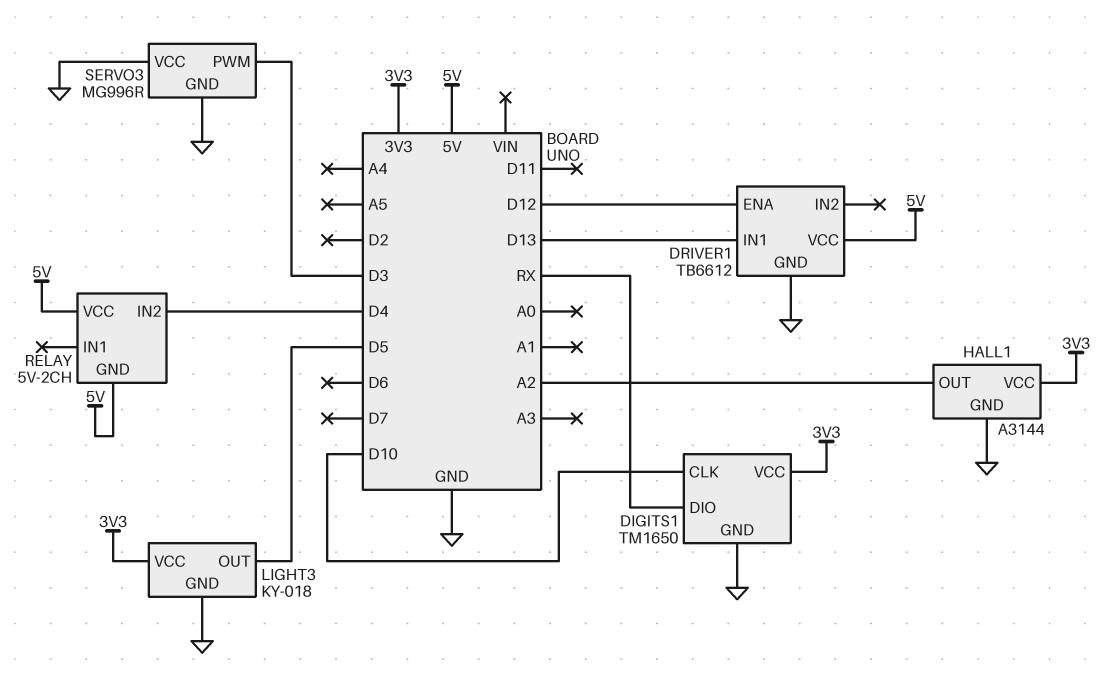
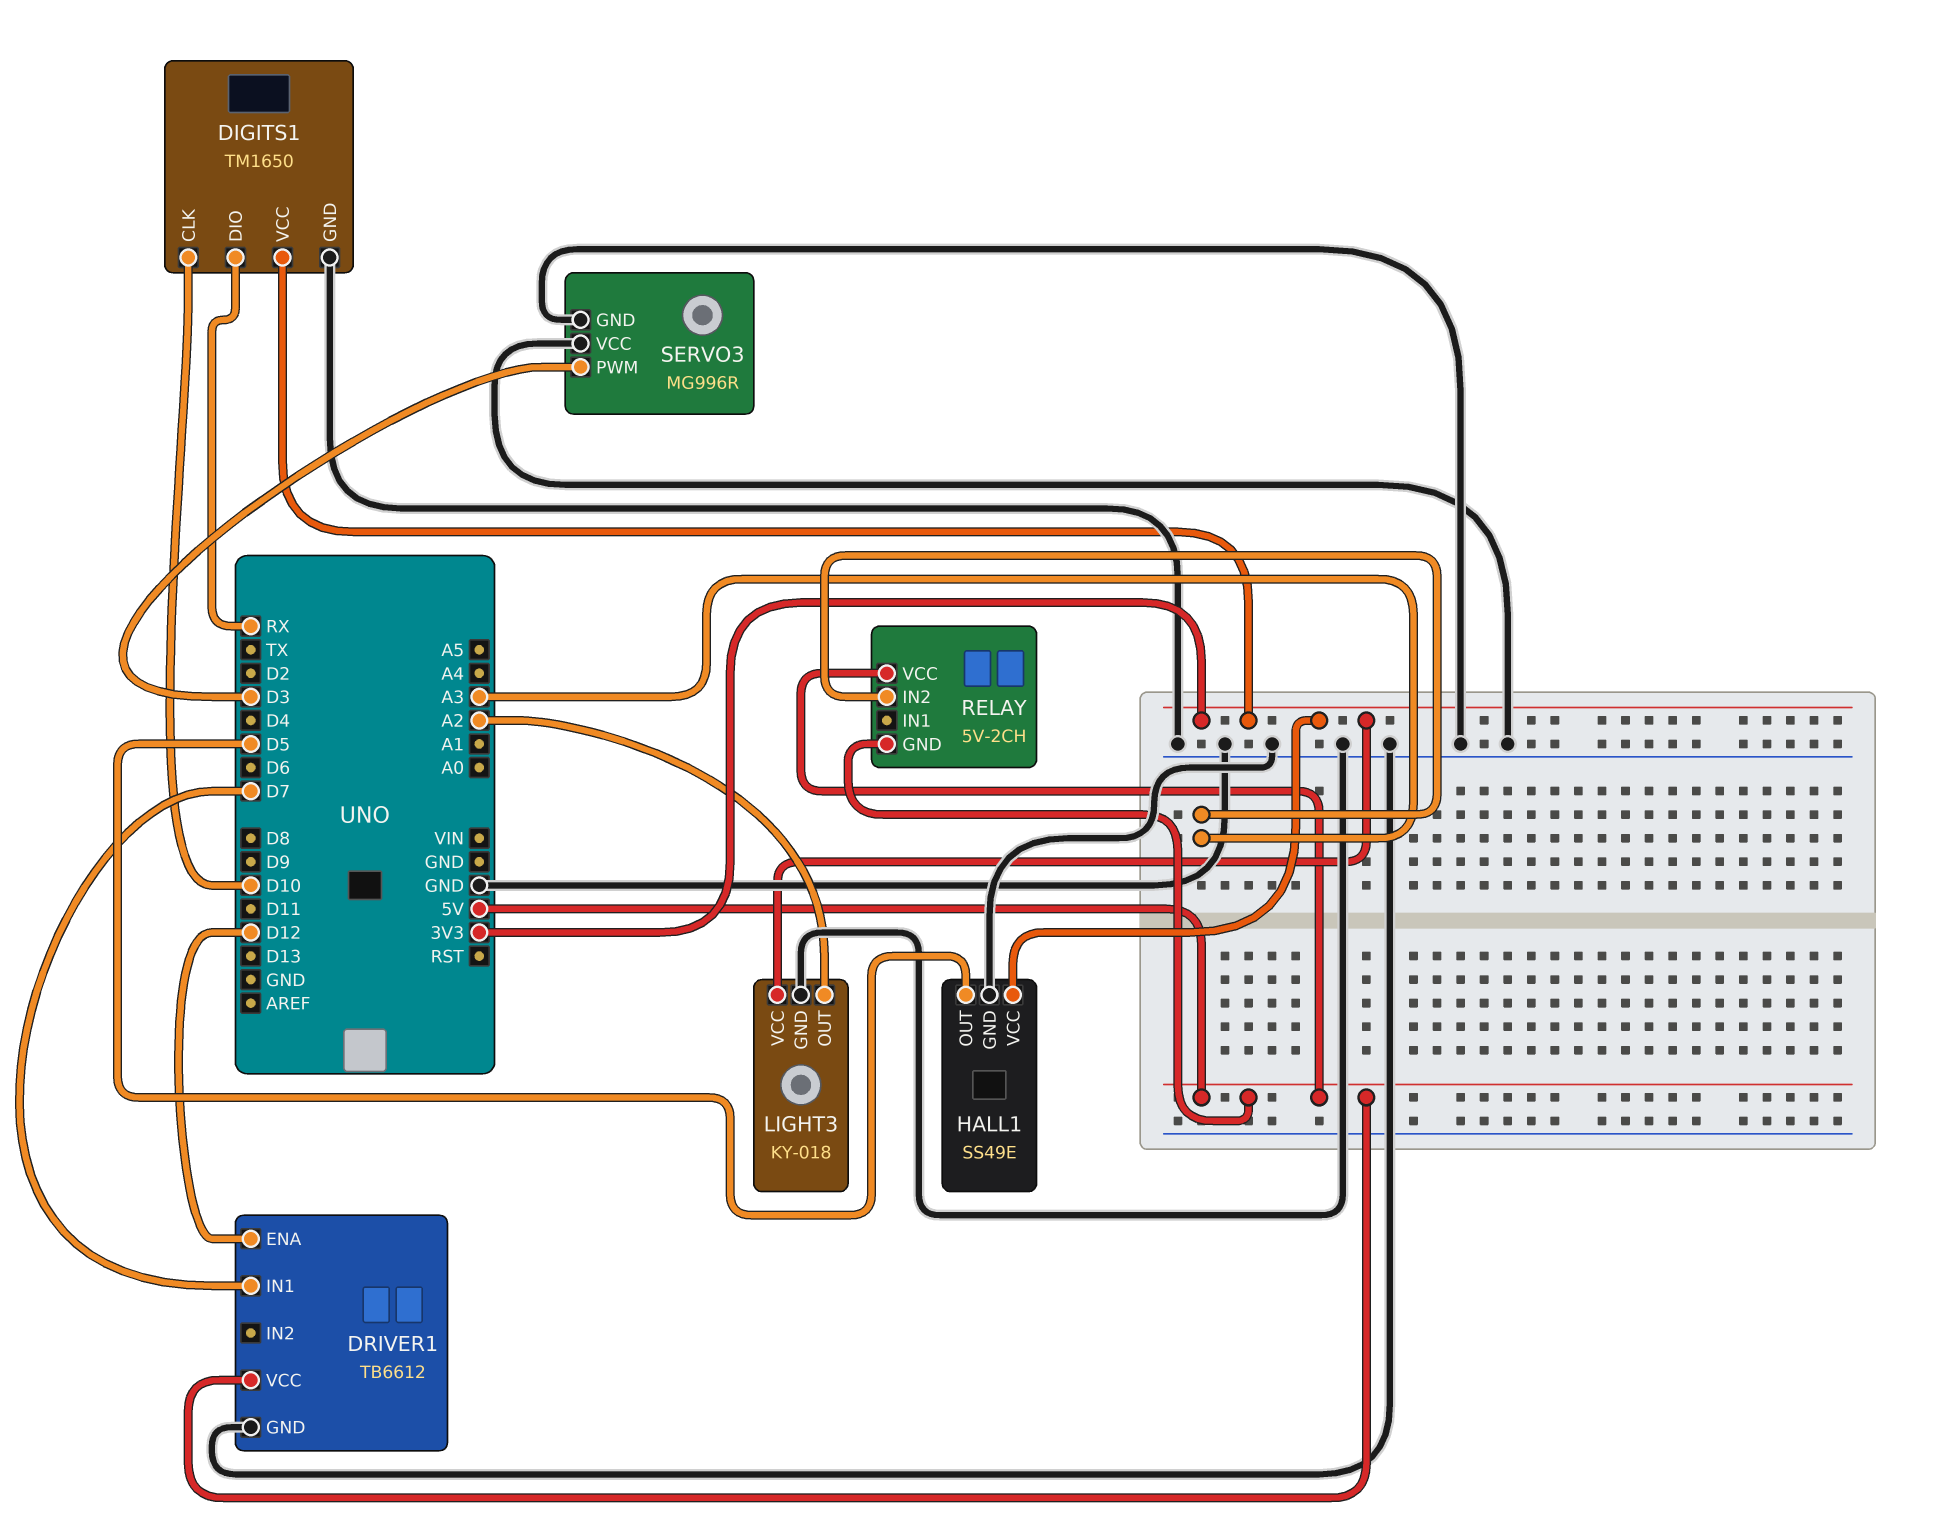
DRIVER1 pin IN1: D13 -> D7
HALL1: A3144 -> SS49E
HALL1 pin OUT: A2 -> D5
LIGHT3 pin OUT: D5 -> A2
RELAY pin IN2: D4 -> A3

